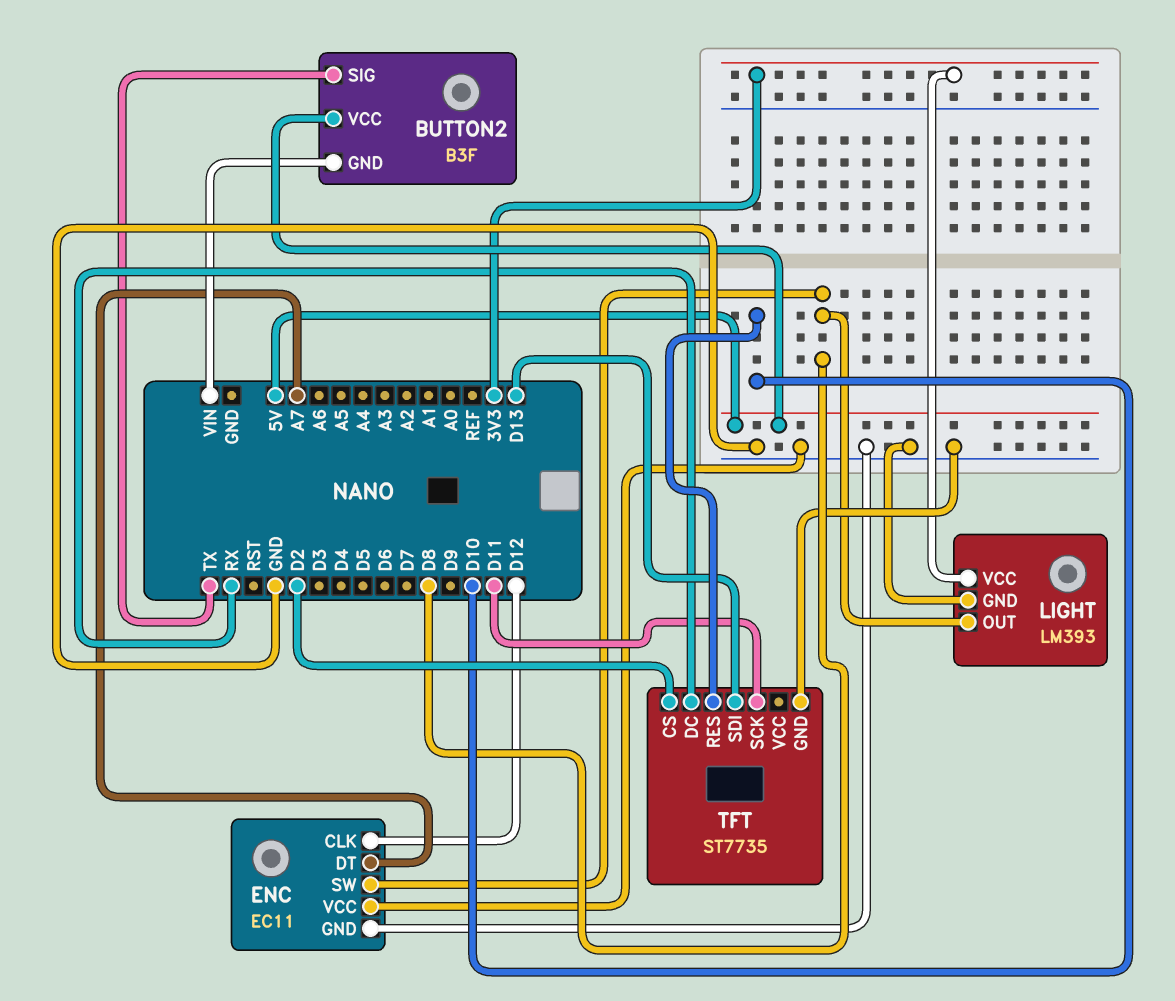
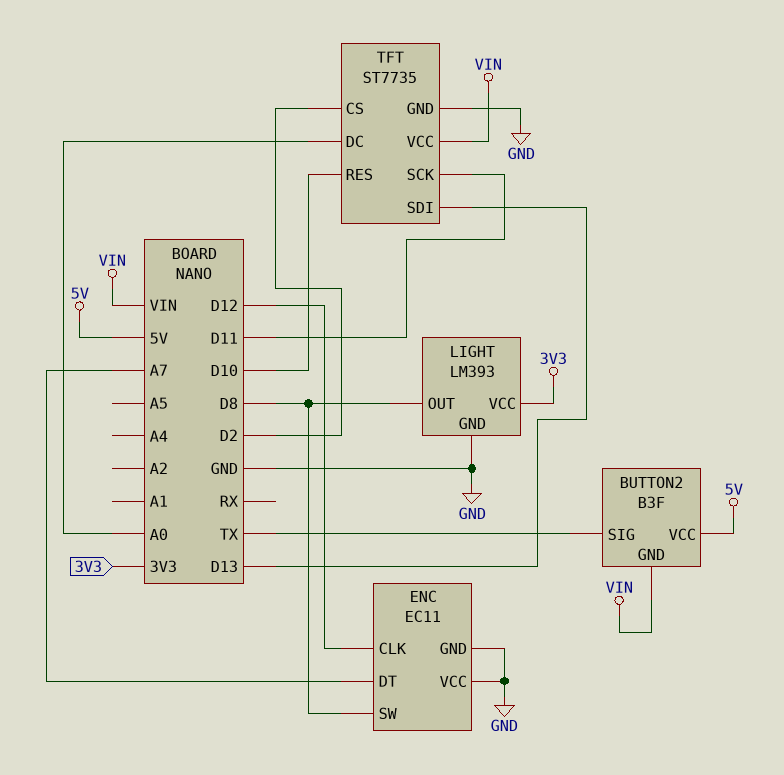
TFT pin DC: RX -> A0
TFT pin VCC: none -> VIN

